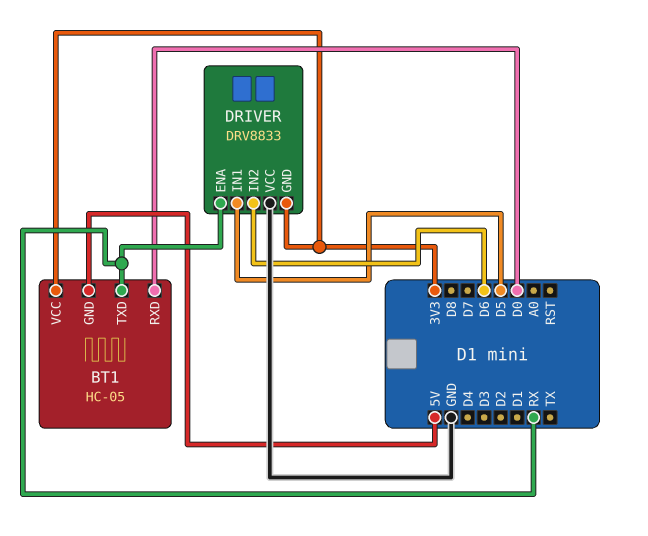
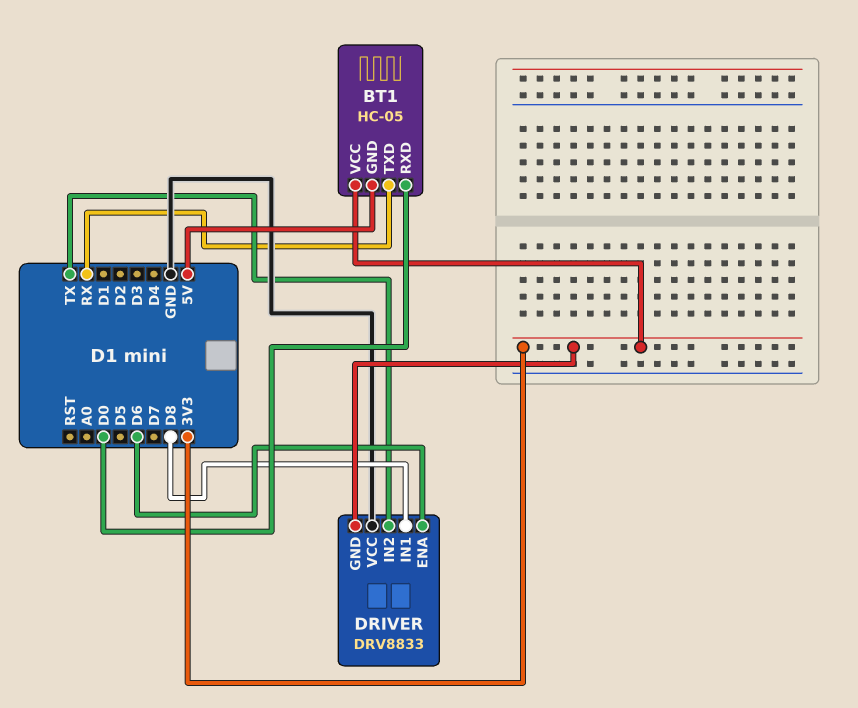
DRIVER pin ENA: RX -> D6
DRIVER pin IN1: D5 -> D8
DRIVER pin IN2: D6 -> TX

